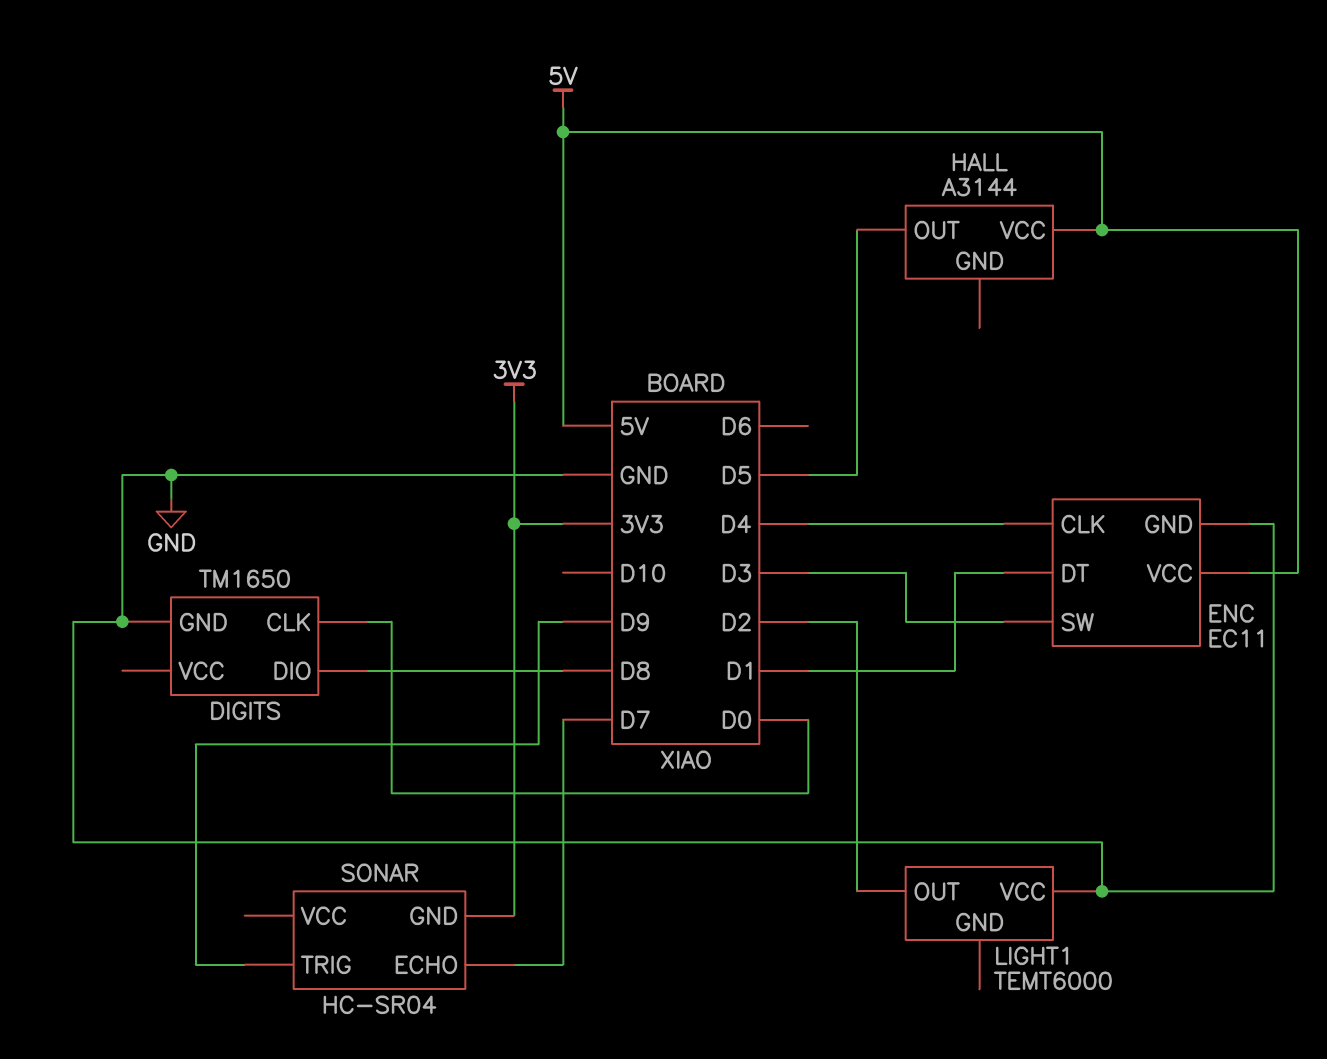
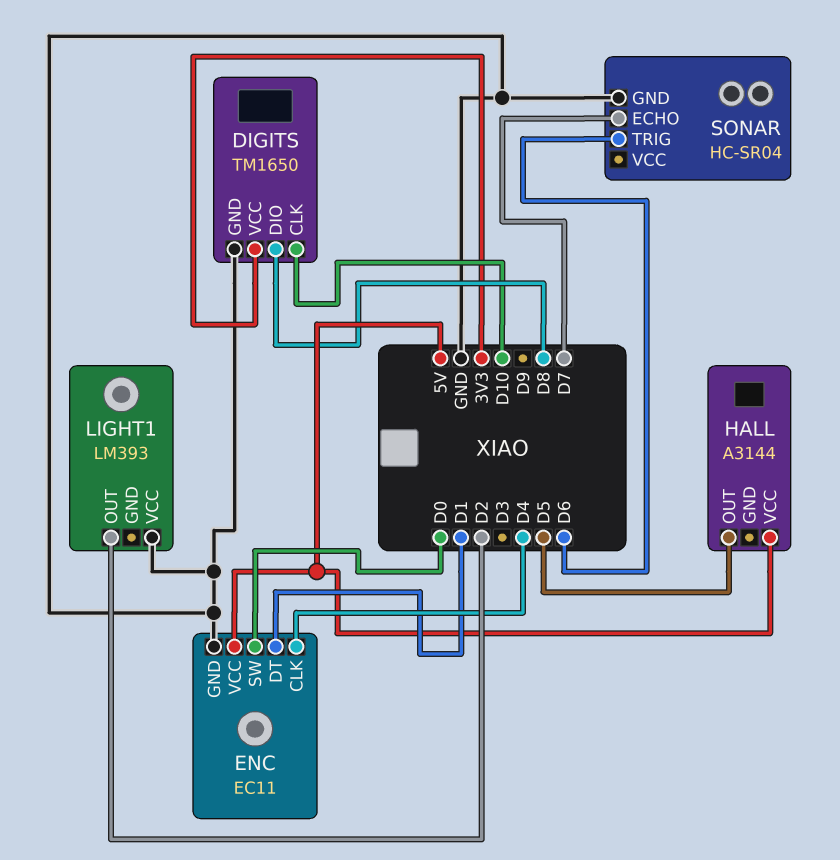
DIGITS pin CLK: D0 -> D10
DIGITS pin VCC: none -> 3V3
ENC pin SW: D3 -> D0
LIGHT1: TEMT6000 -> LM393
SONAR pin GND: 3V3 -> GND
SONAR pin TRIG: D9 -> D6

